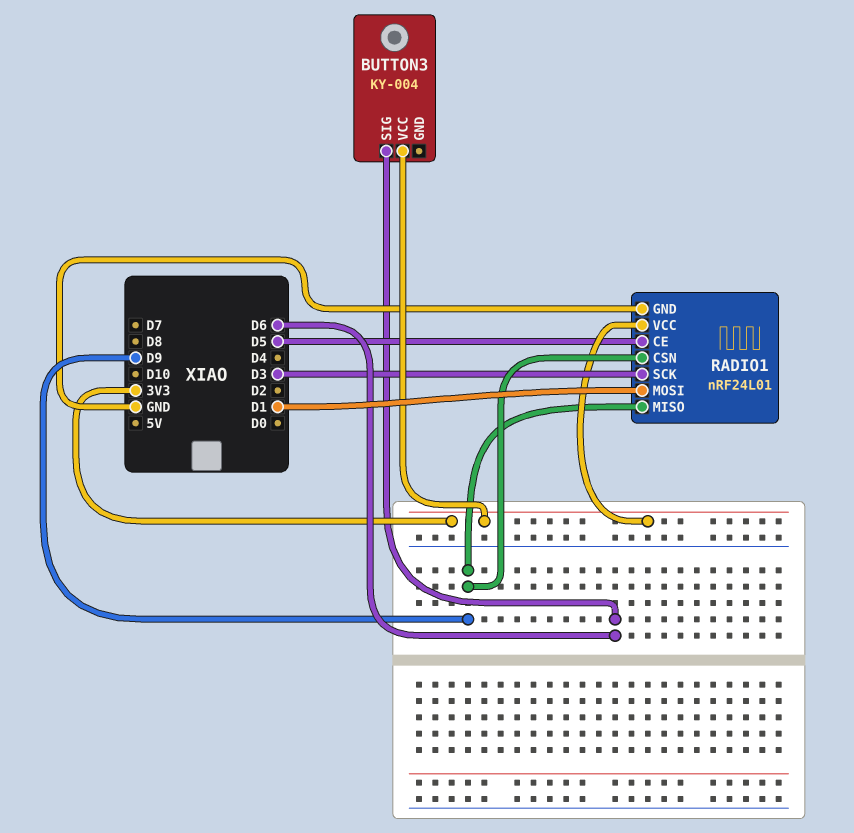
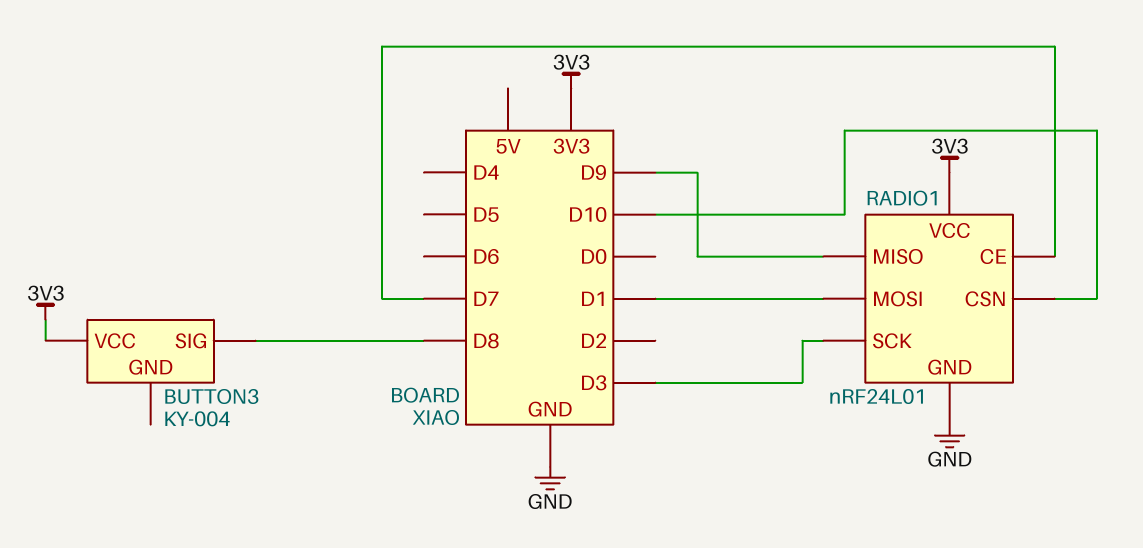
BUTTON3 pin SIG: D6 -> D8
RADIO1 pin CE: D5 -> D7
RADIO1 pin CSN: D9 -> D10

